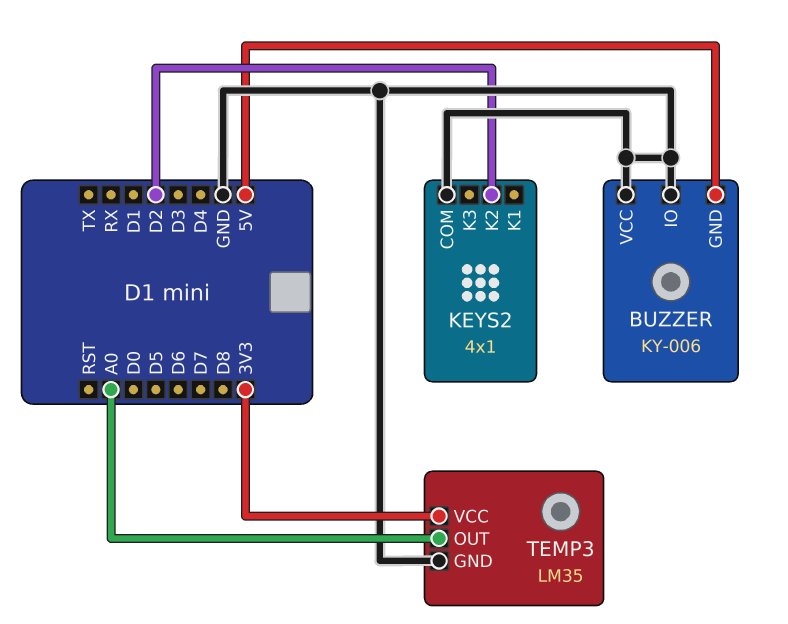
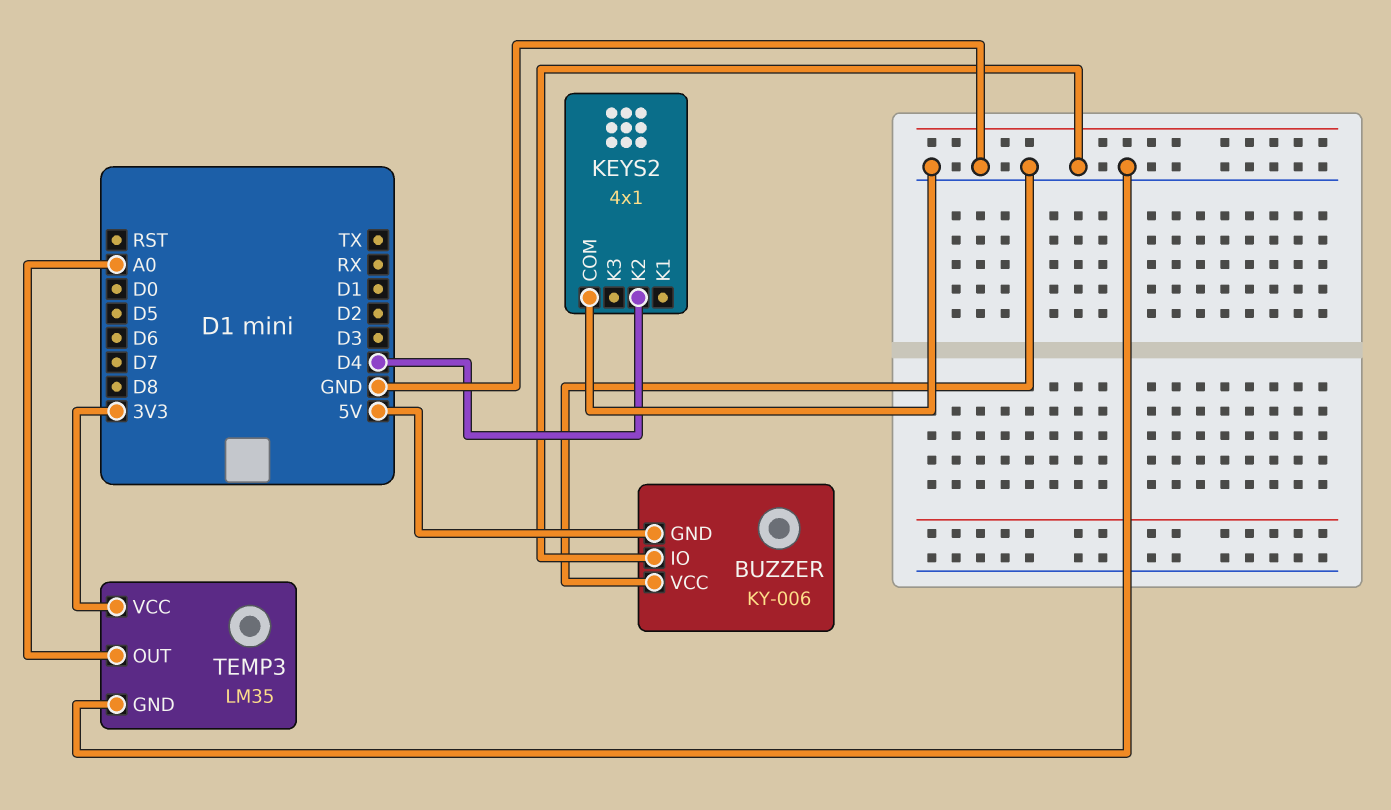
KEYS2 pin K2: D2 -> D4

